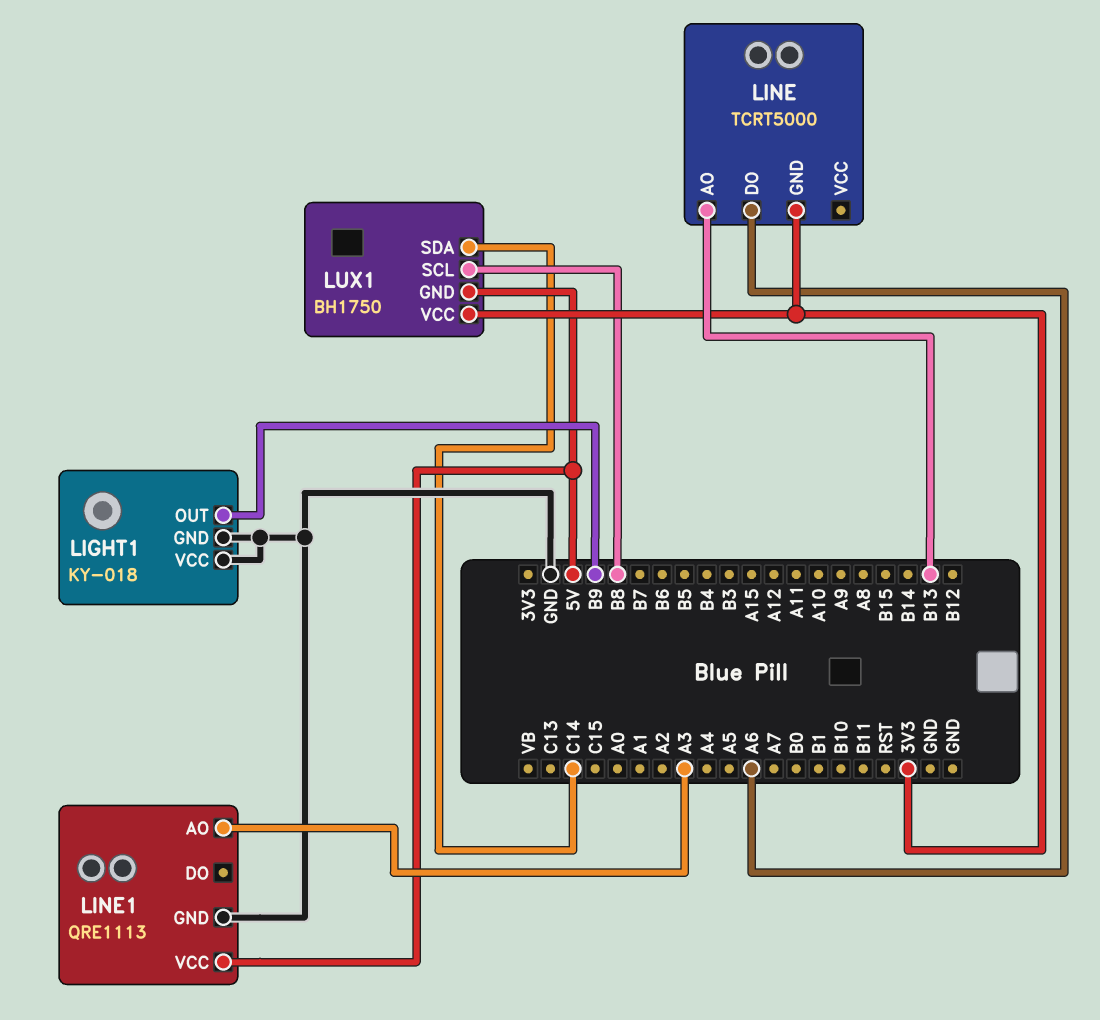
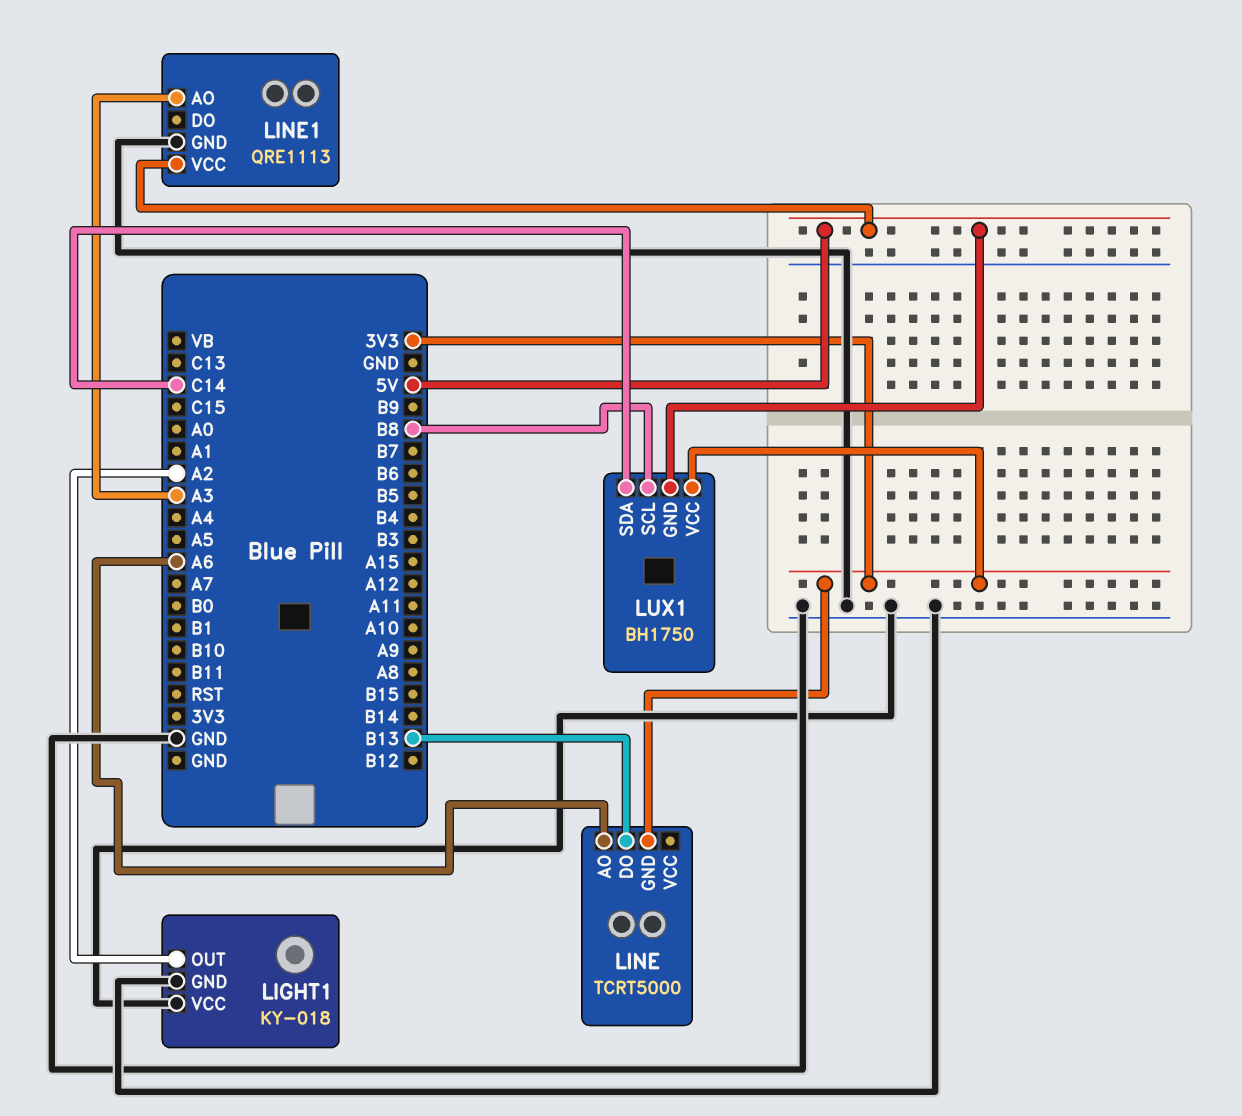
LIGHT1 pin OUT: B9 -> A2
LINE pin AO: B13 -> A6
LINE pin DO: A6 -> B13

